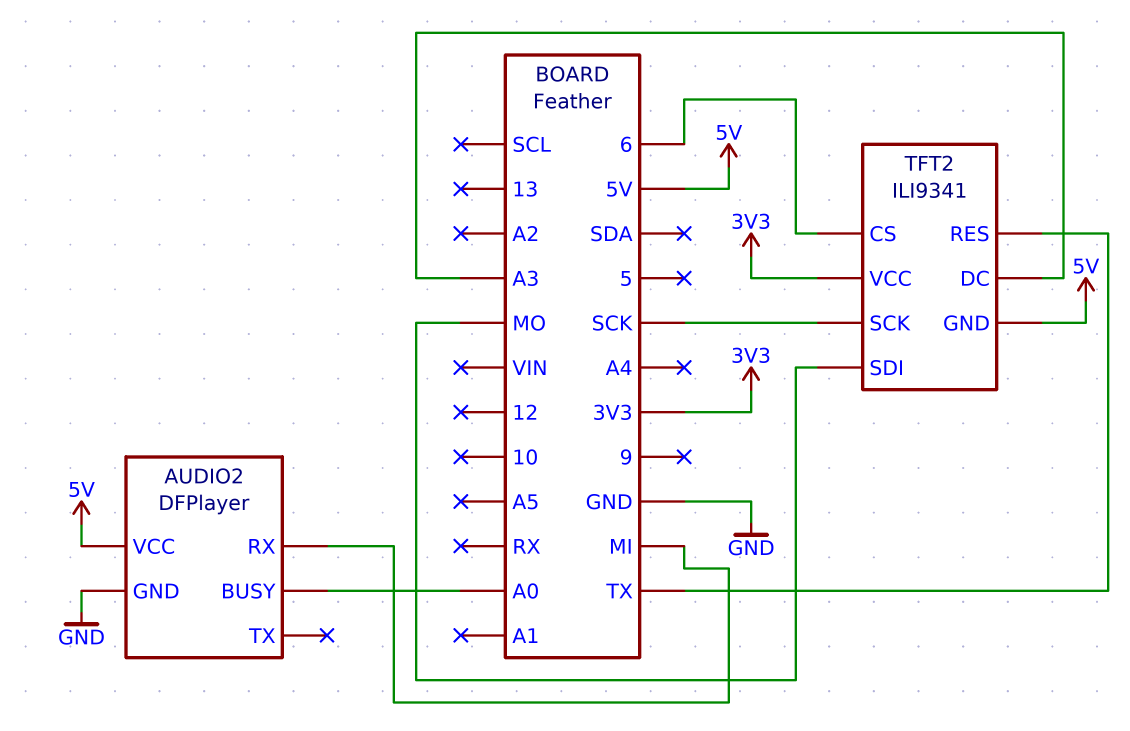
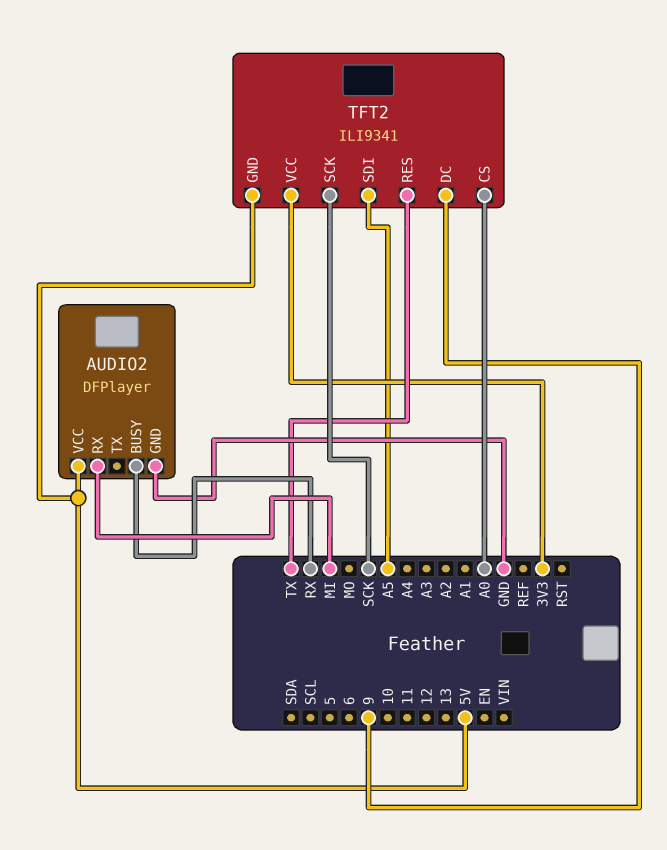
AUDIO2 pin BUSY: A0 -> RX
TFT2 pin CS: 6 -> A0
TFT2 pin DC: A3 -> 9
TFT2 pin SDI: MO -> A5

